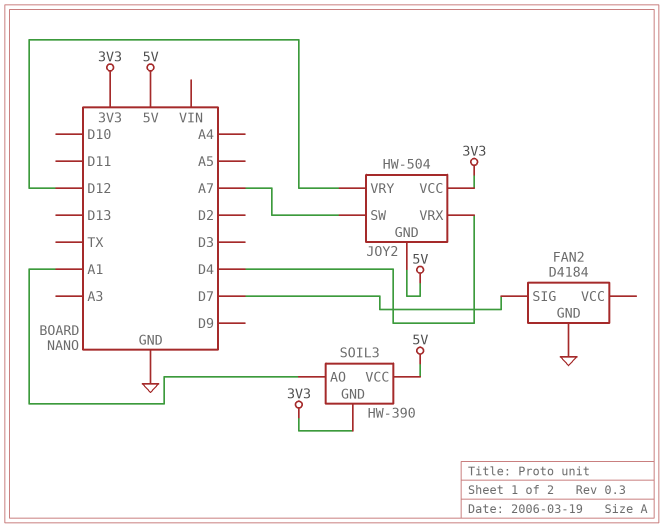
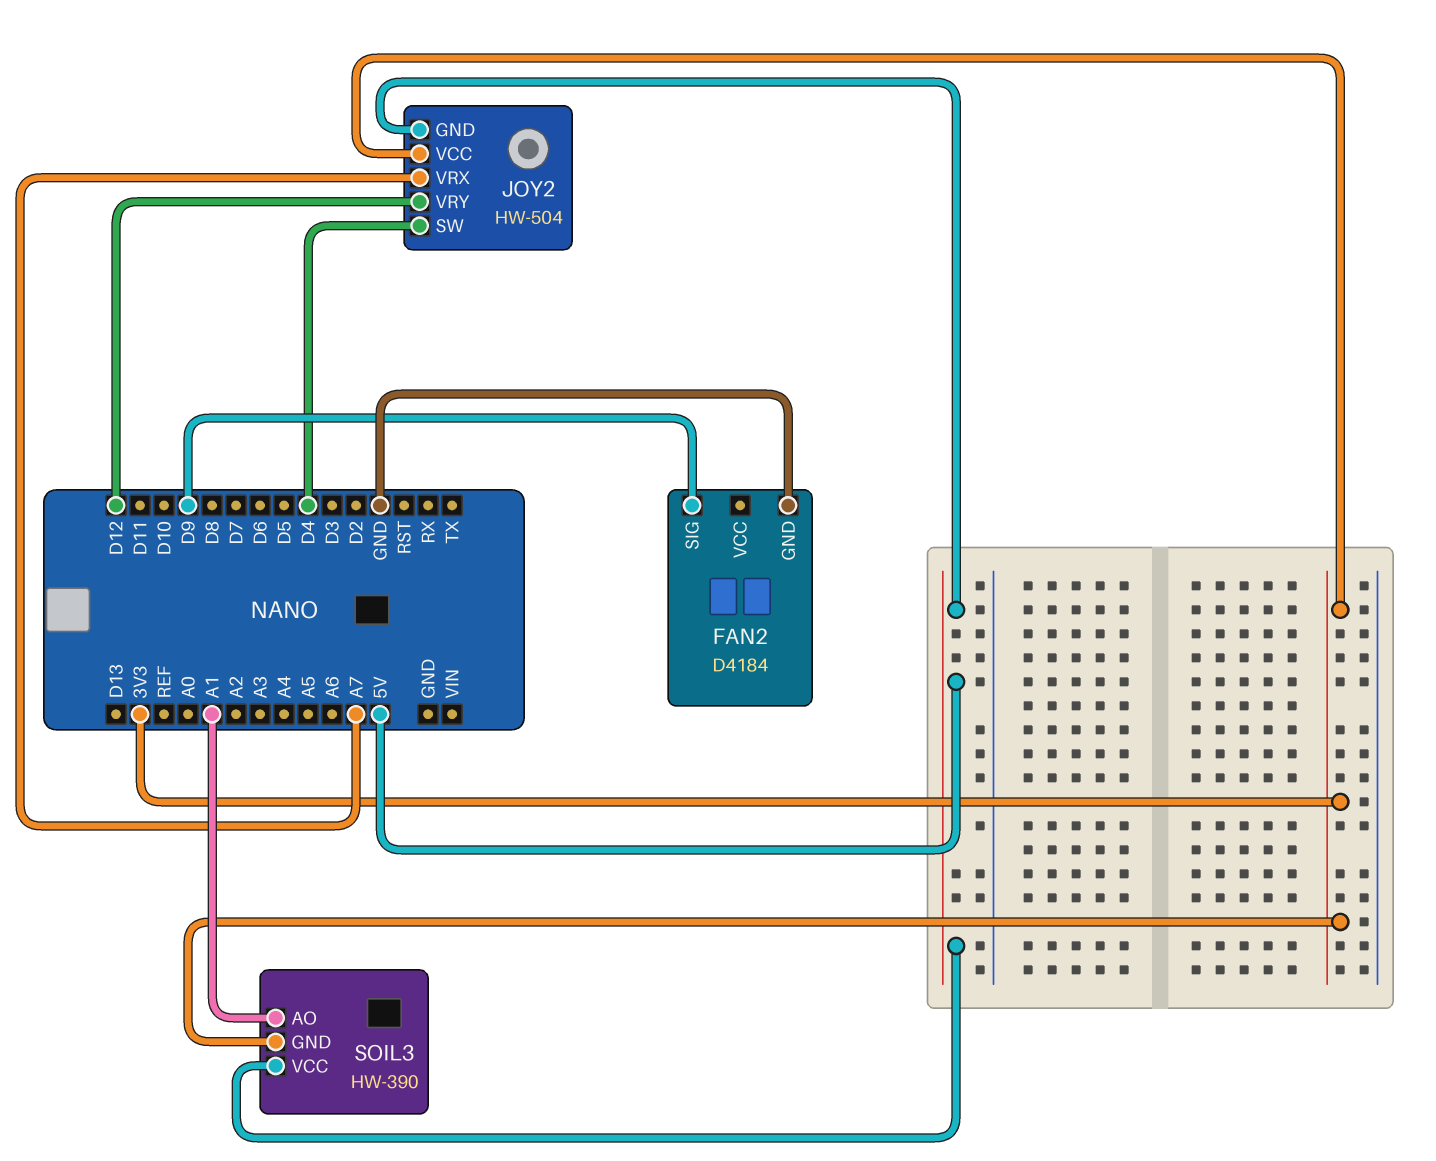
FAN2 pin SIG: D7 -> D9
JOY2 pin SW: A7 -> D4
JOY2 pin VRX: D4 -> A7

